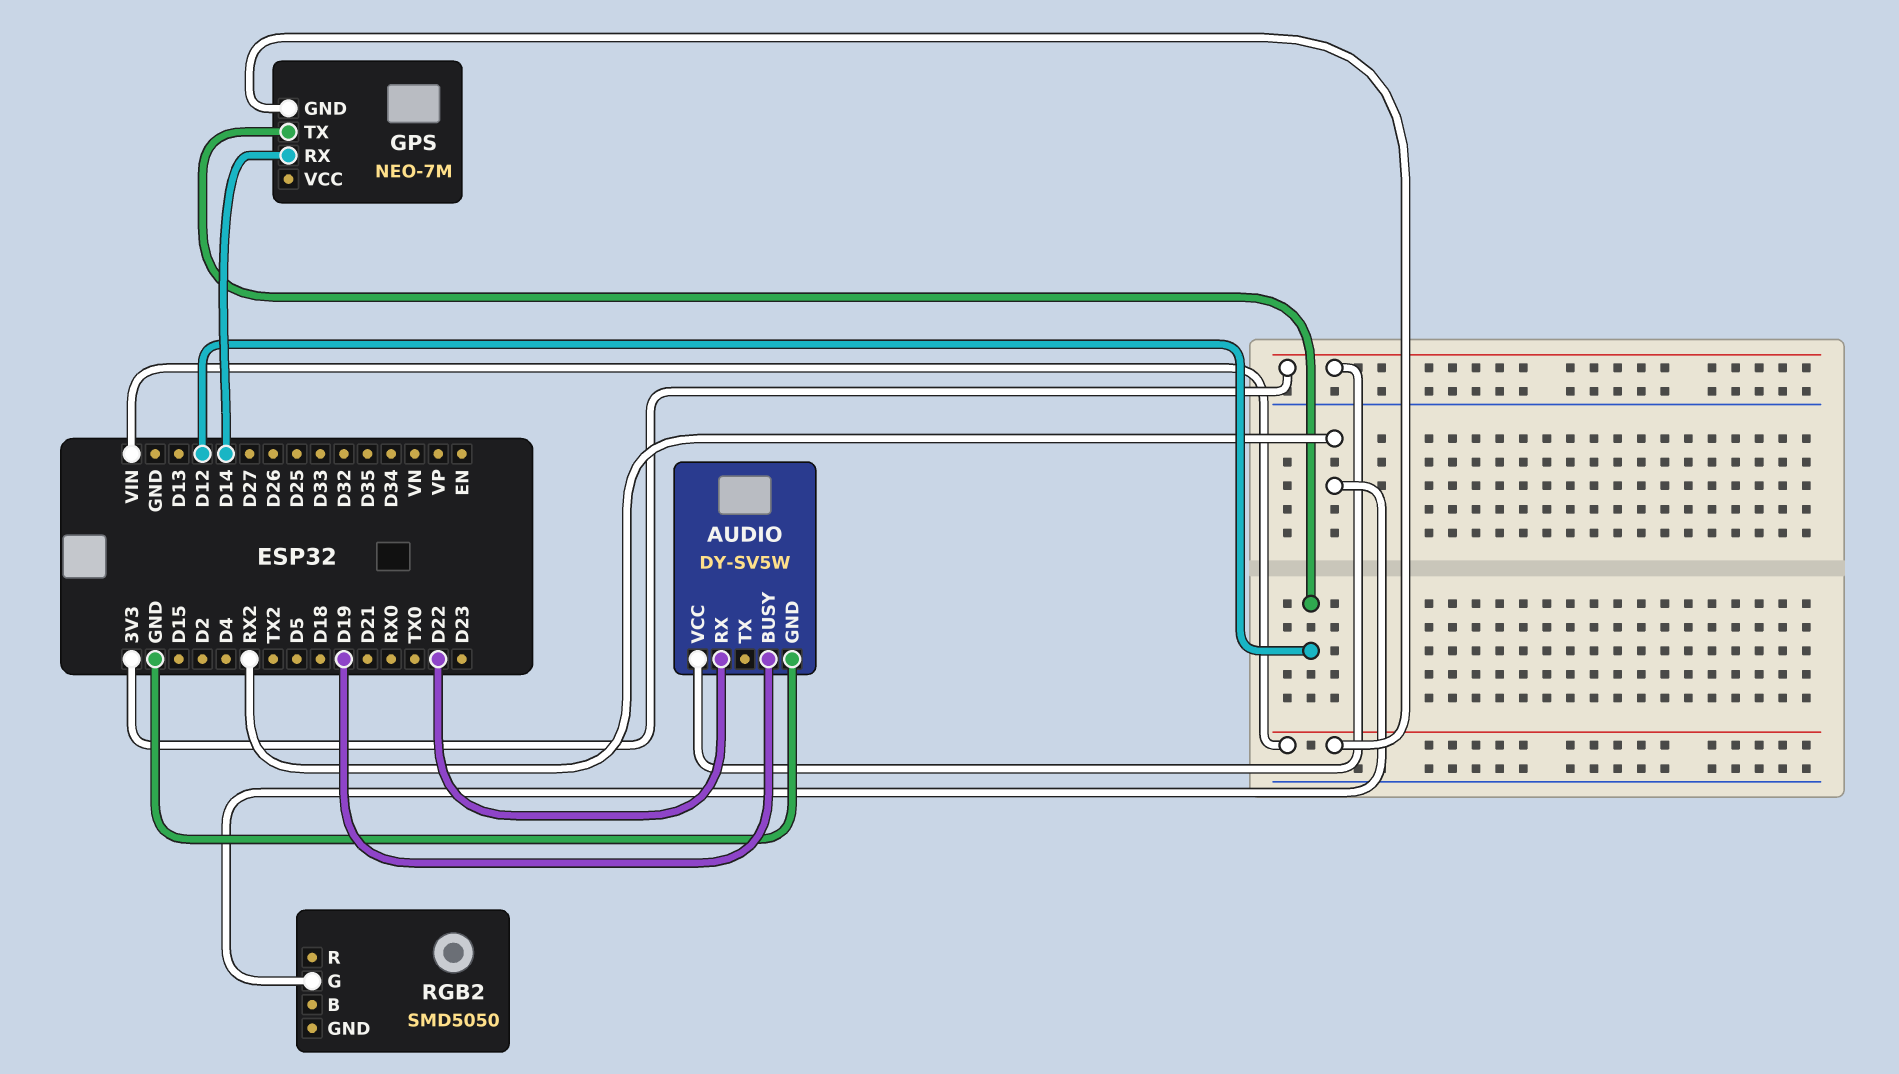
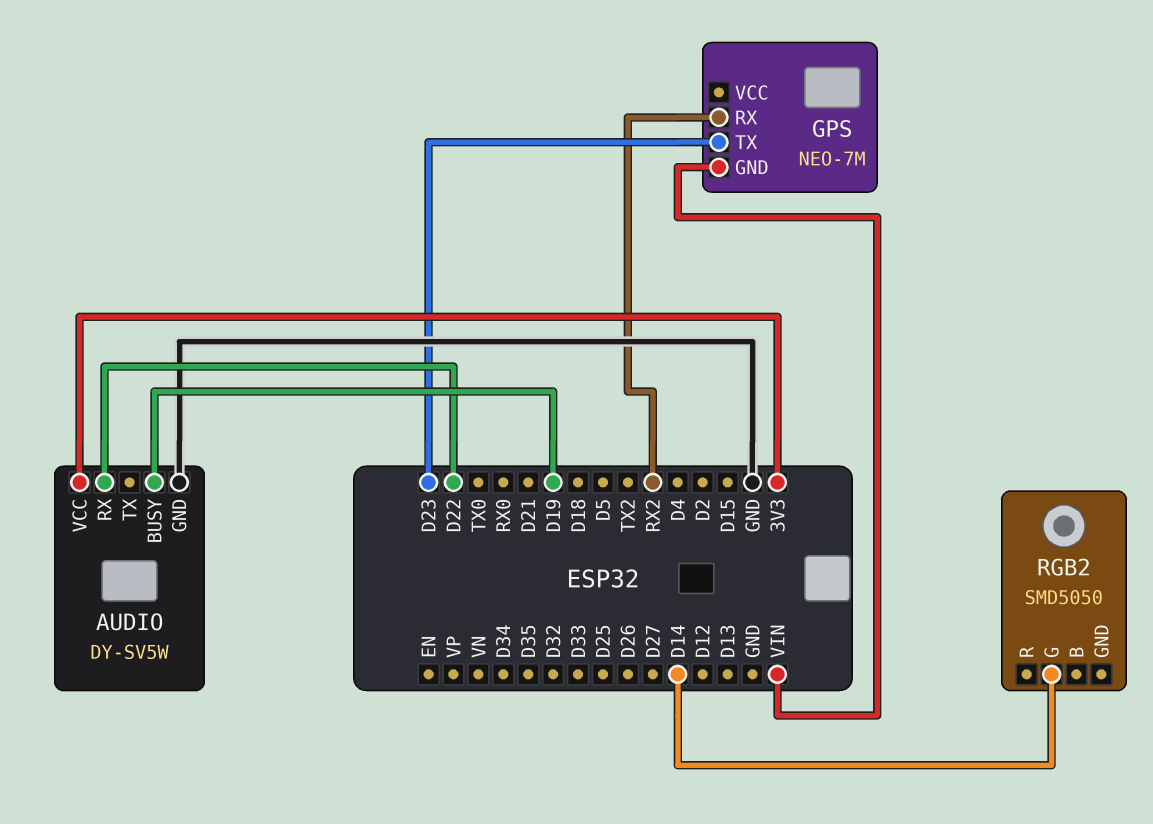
GPS pin RX: D14 -> RX2
GPS pin TX: D12 -> D23
RGB2 pin G: RX2 -> D14

